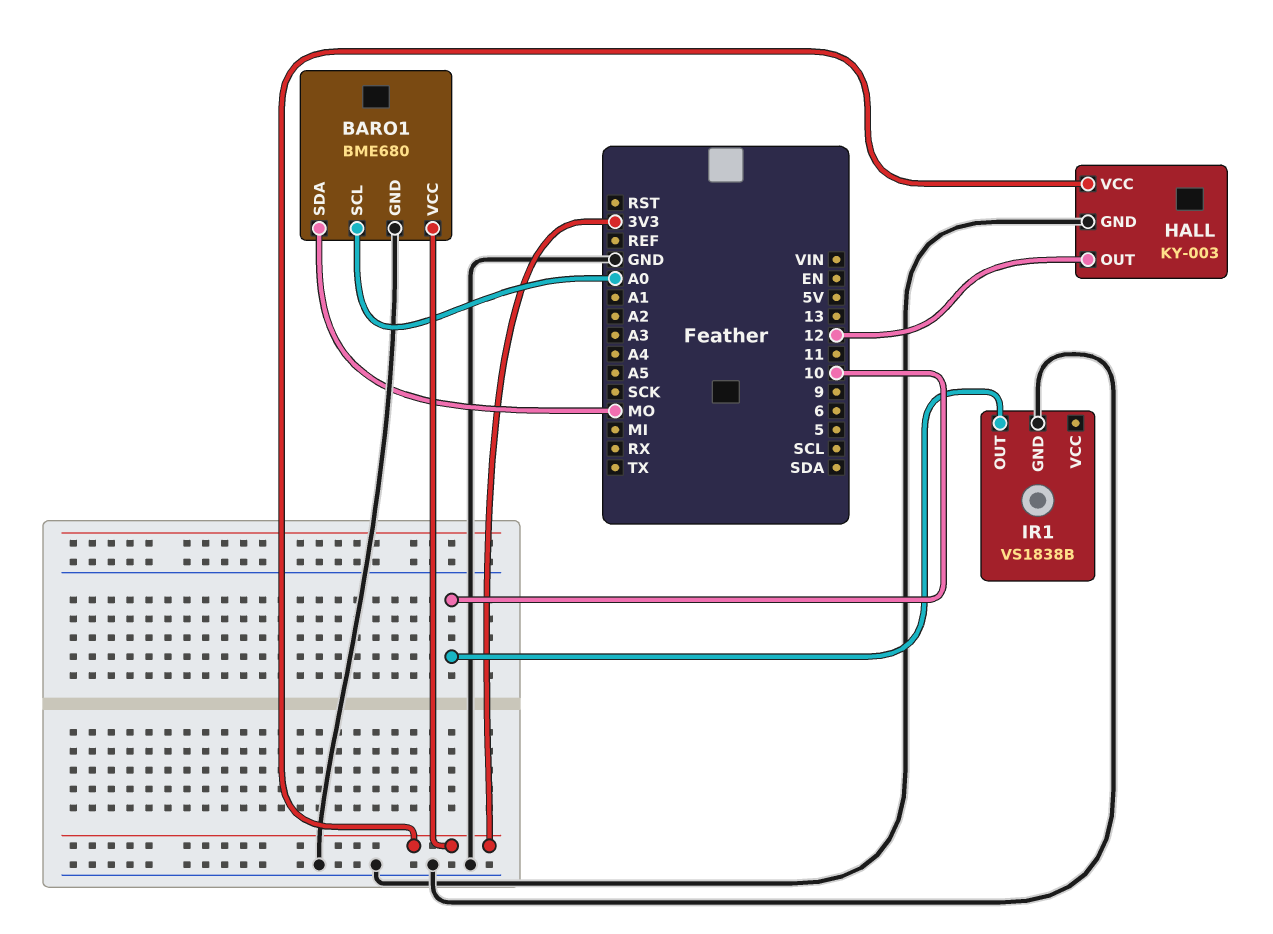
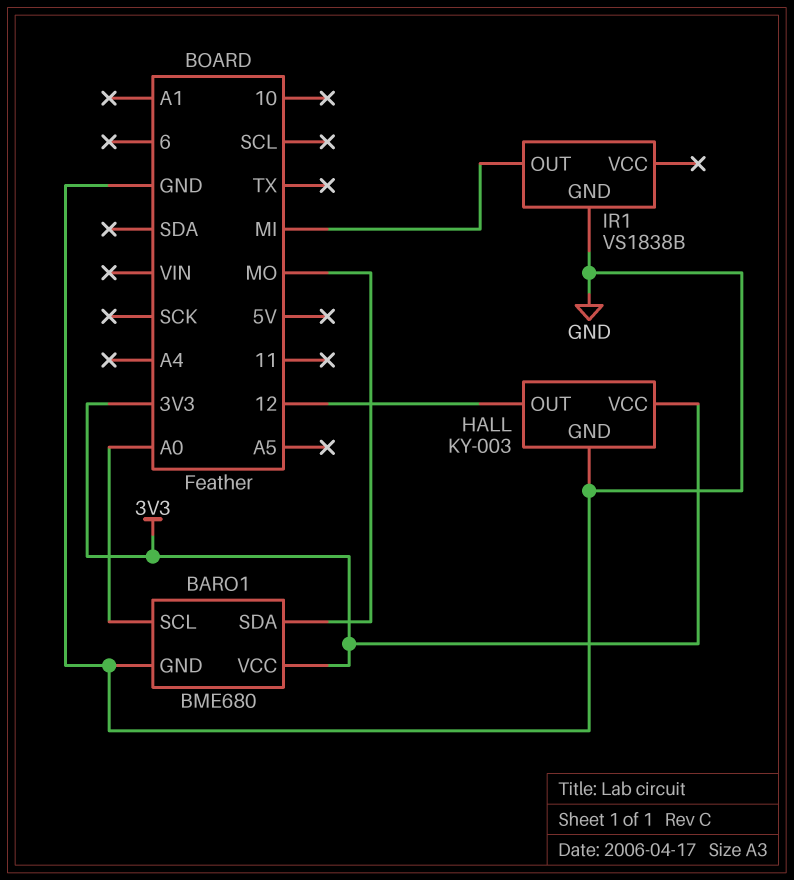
IR1 pin OUT: 10 -> MI

